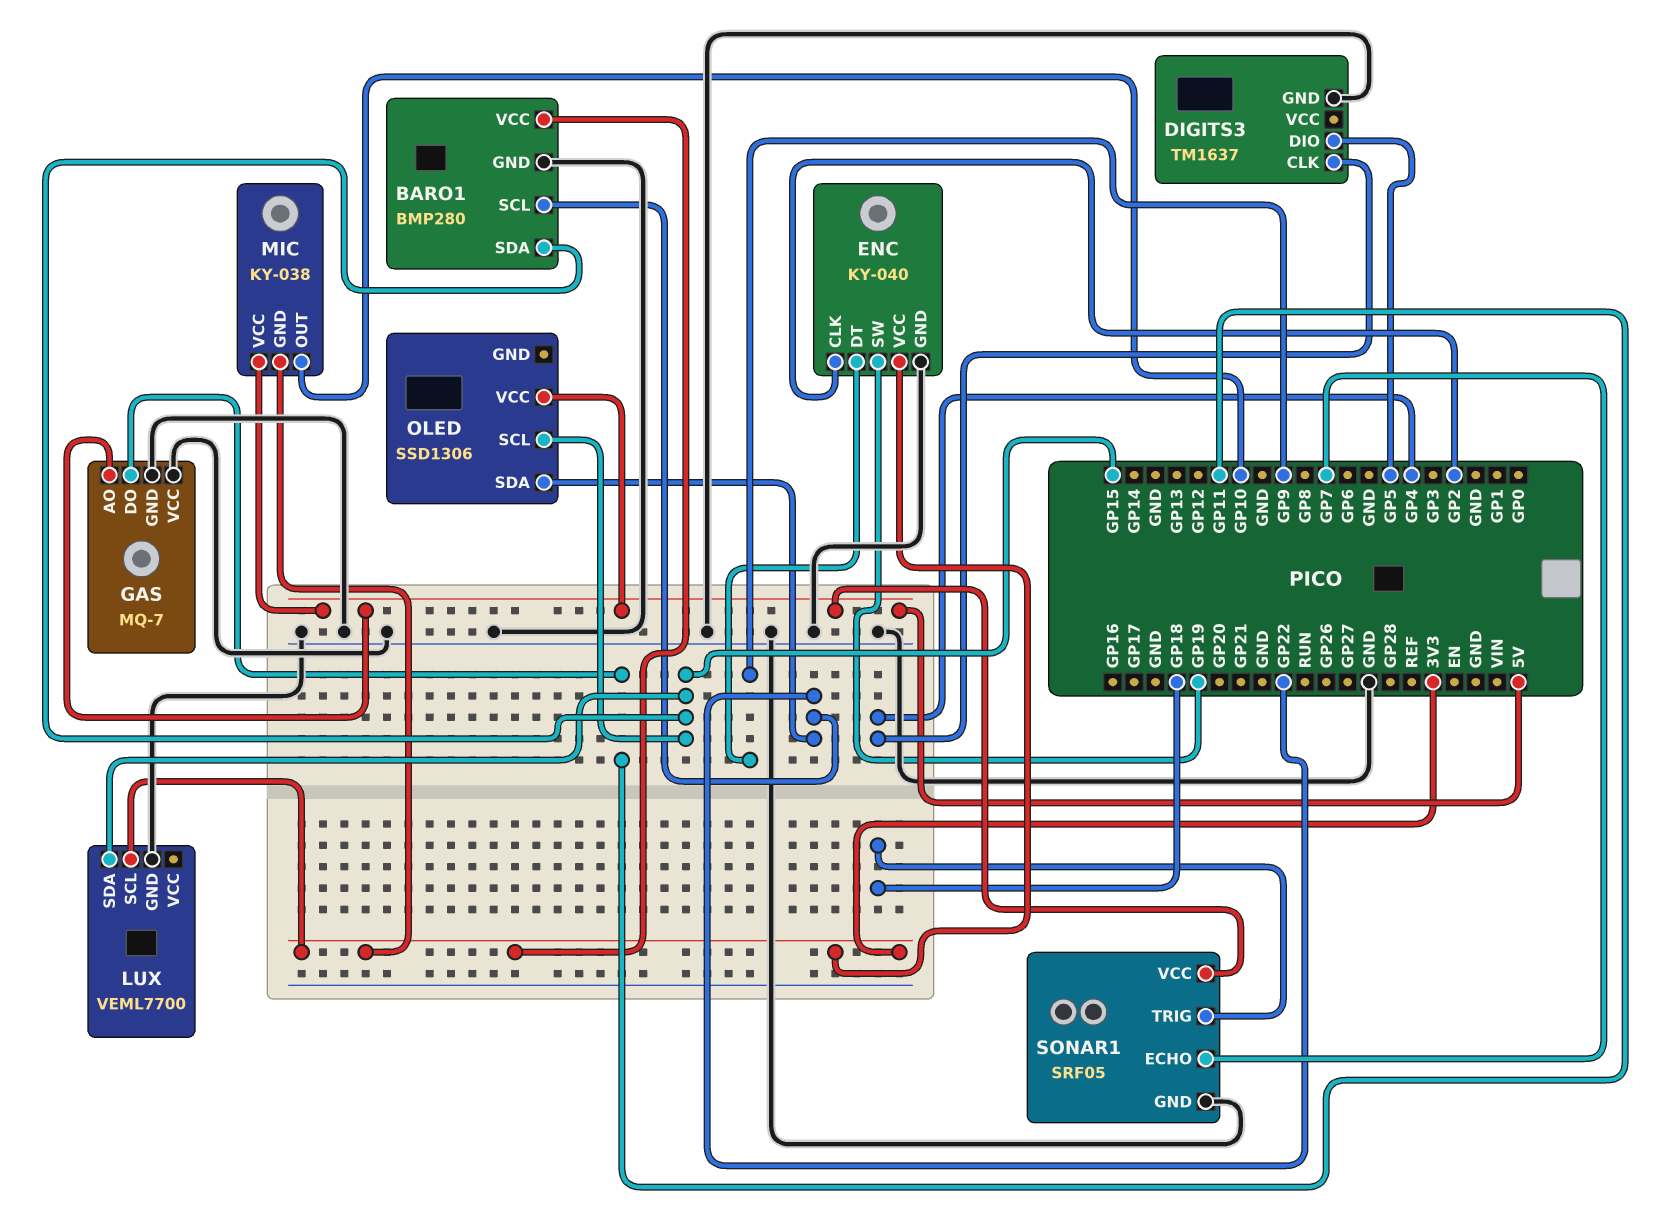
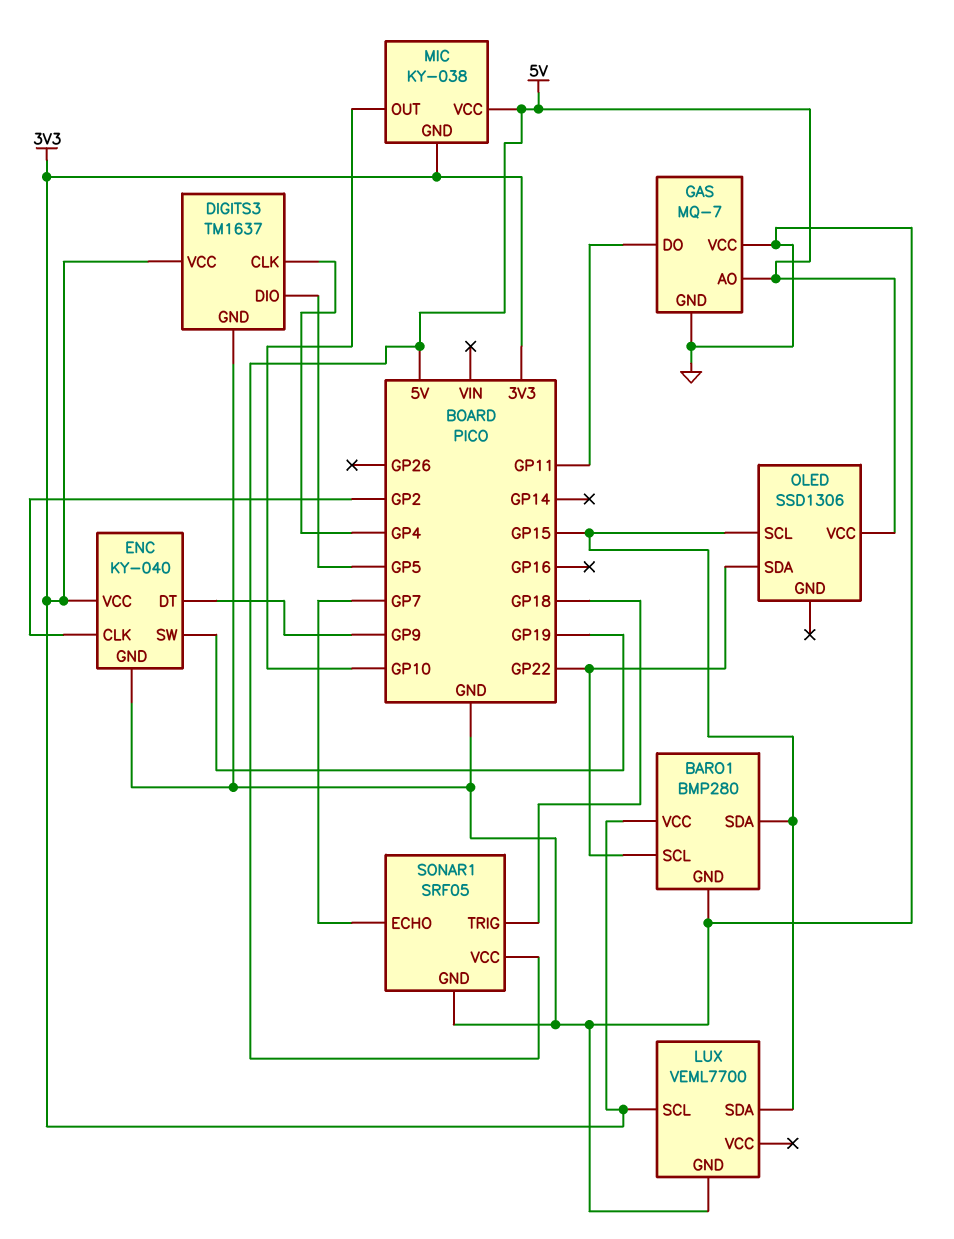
DIGITS3 pin VCC: none -> 3V3

